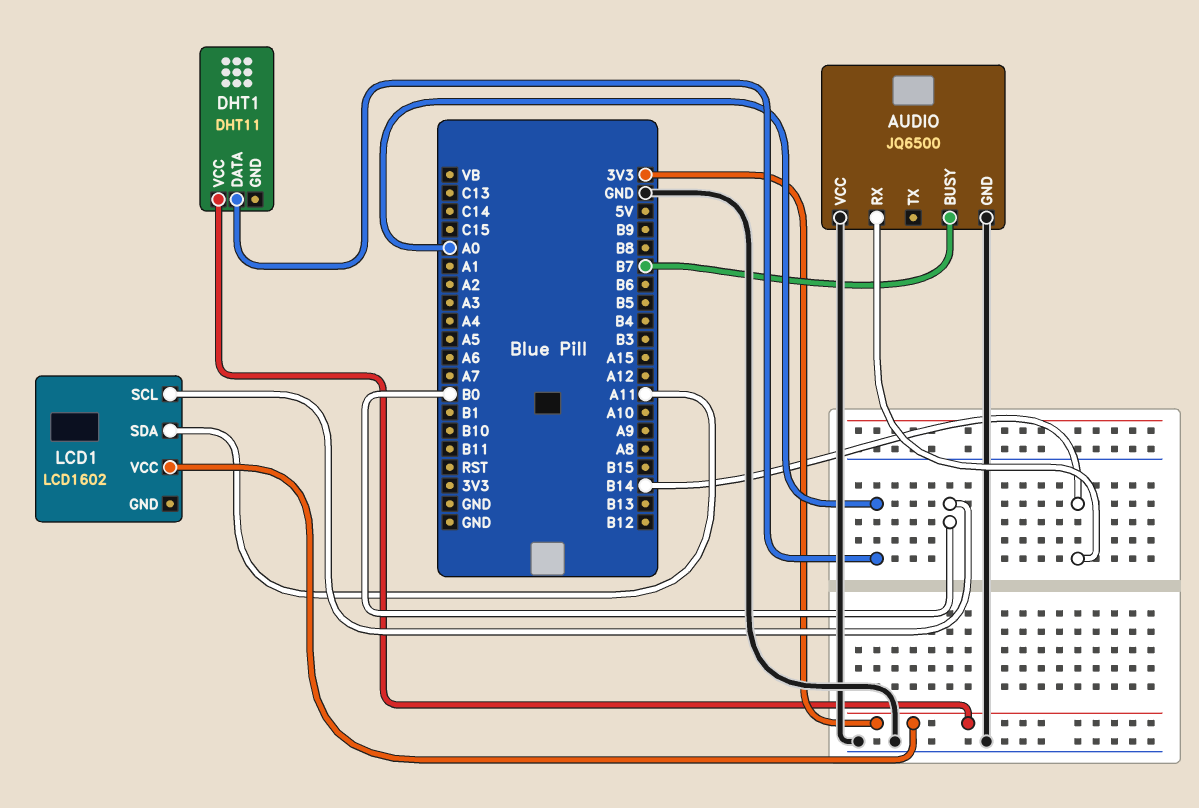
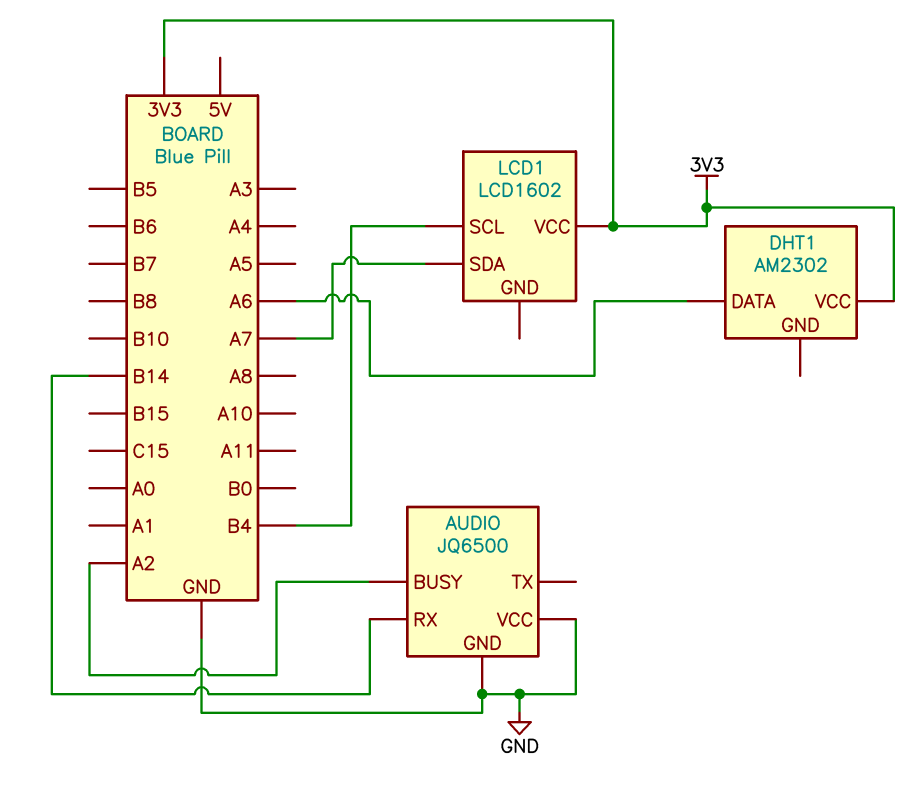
AUDIO pin BUSY: B7 -> A2
DHT1: DHT11 -> AM2302
DHT1 pin DATA: A0 -> A6
LCD1 pin SCL: B0 -> B4
LCD1 pin SDA: A11 -> A7

